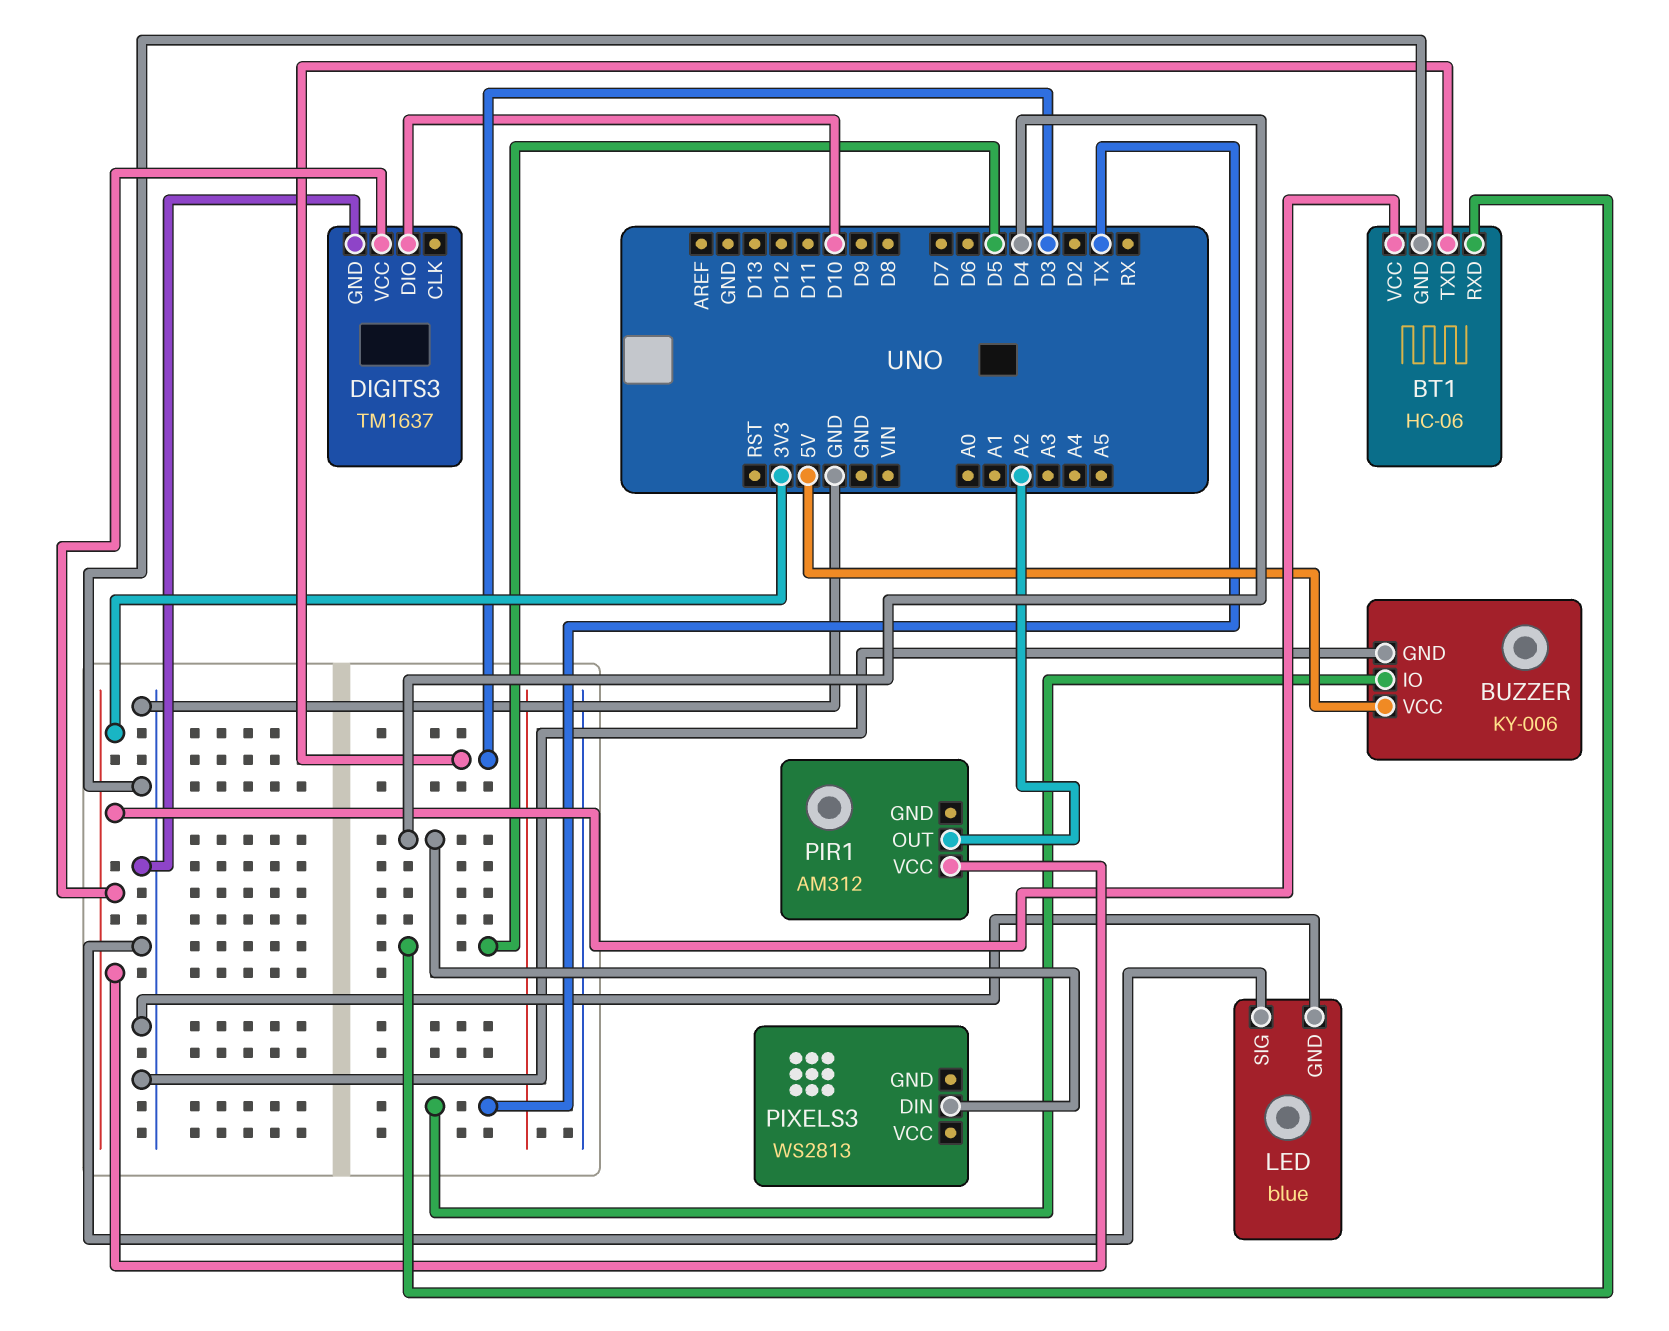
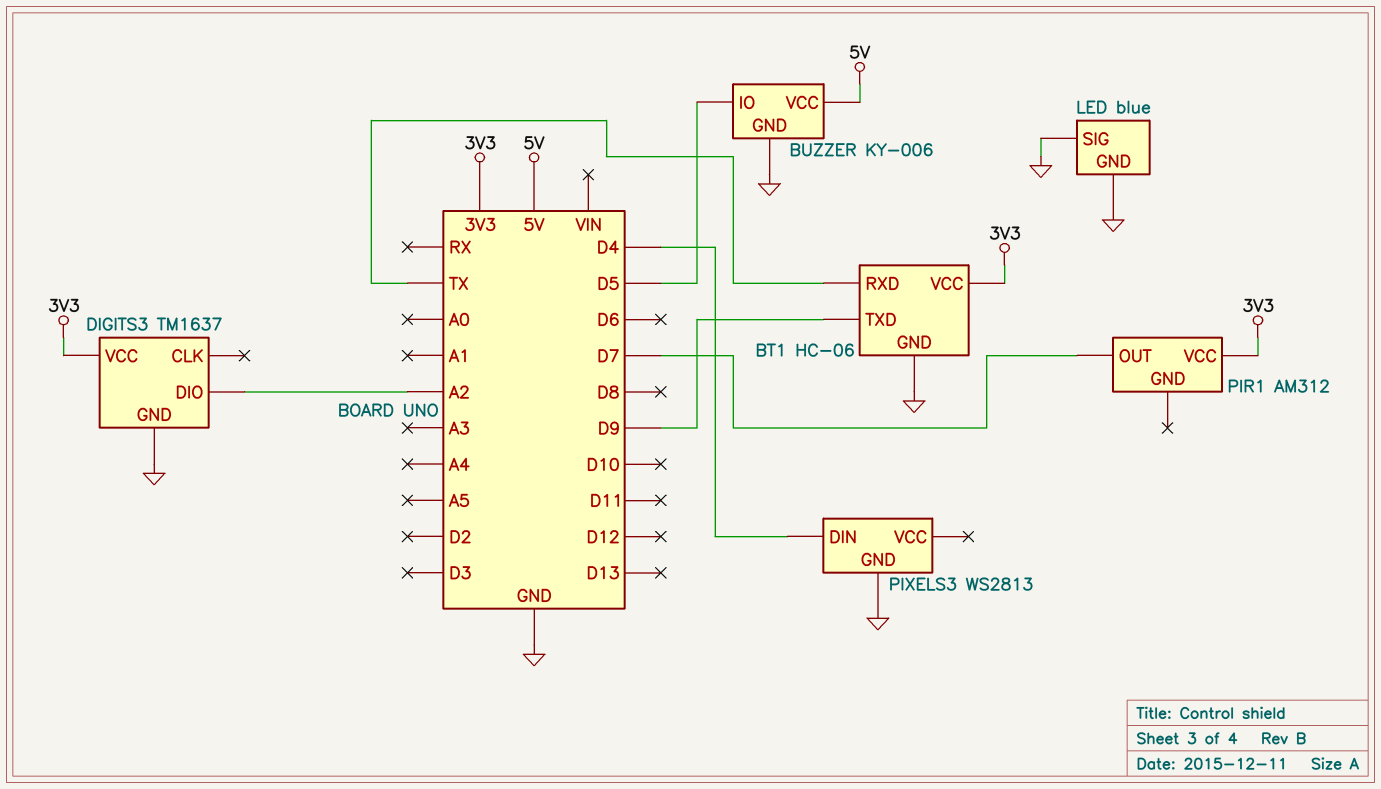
BT1 pin RXD: D5 -> TX
BT1 pin TXD: D3 -> D9
BUZZER pin IO: TX -> D5
DIGITS3 pin DIO: D10 -> A2
PIR1 pin OUT: A2 -> D7
PIXELS3 pin GND: none -> GND

